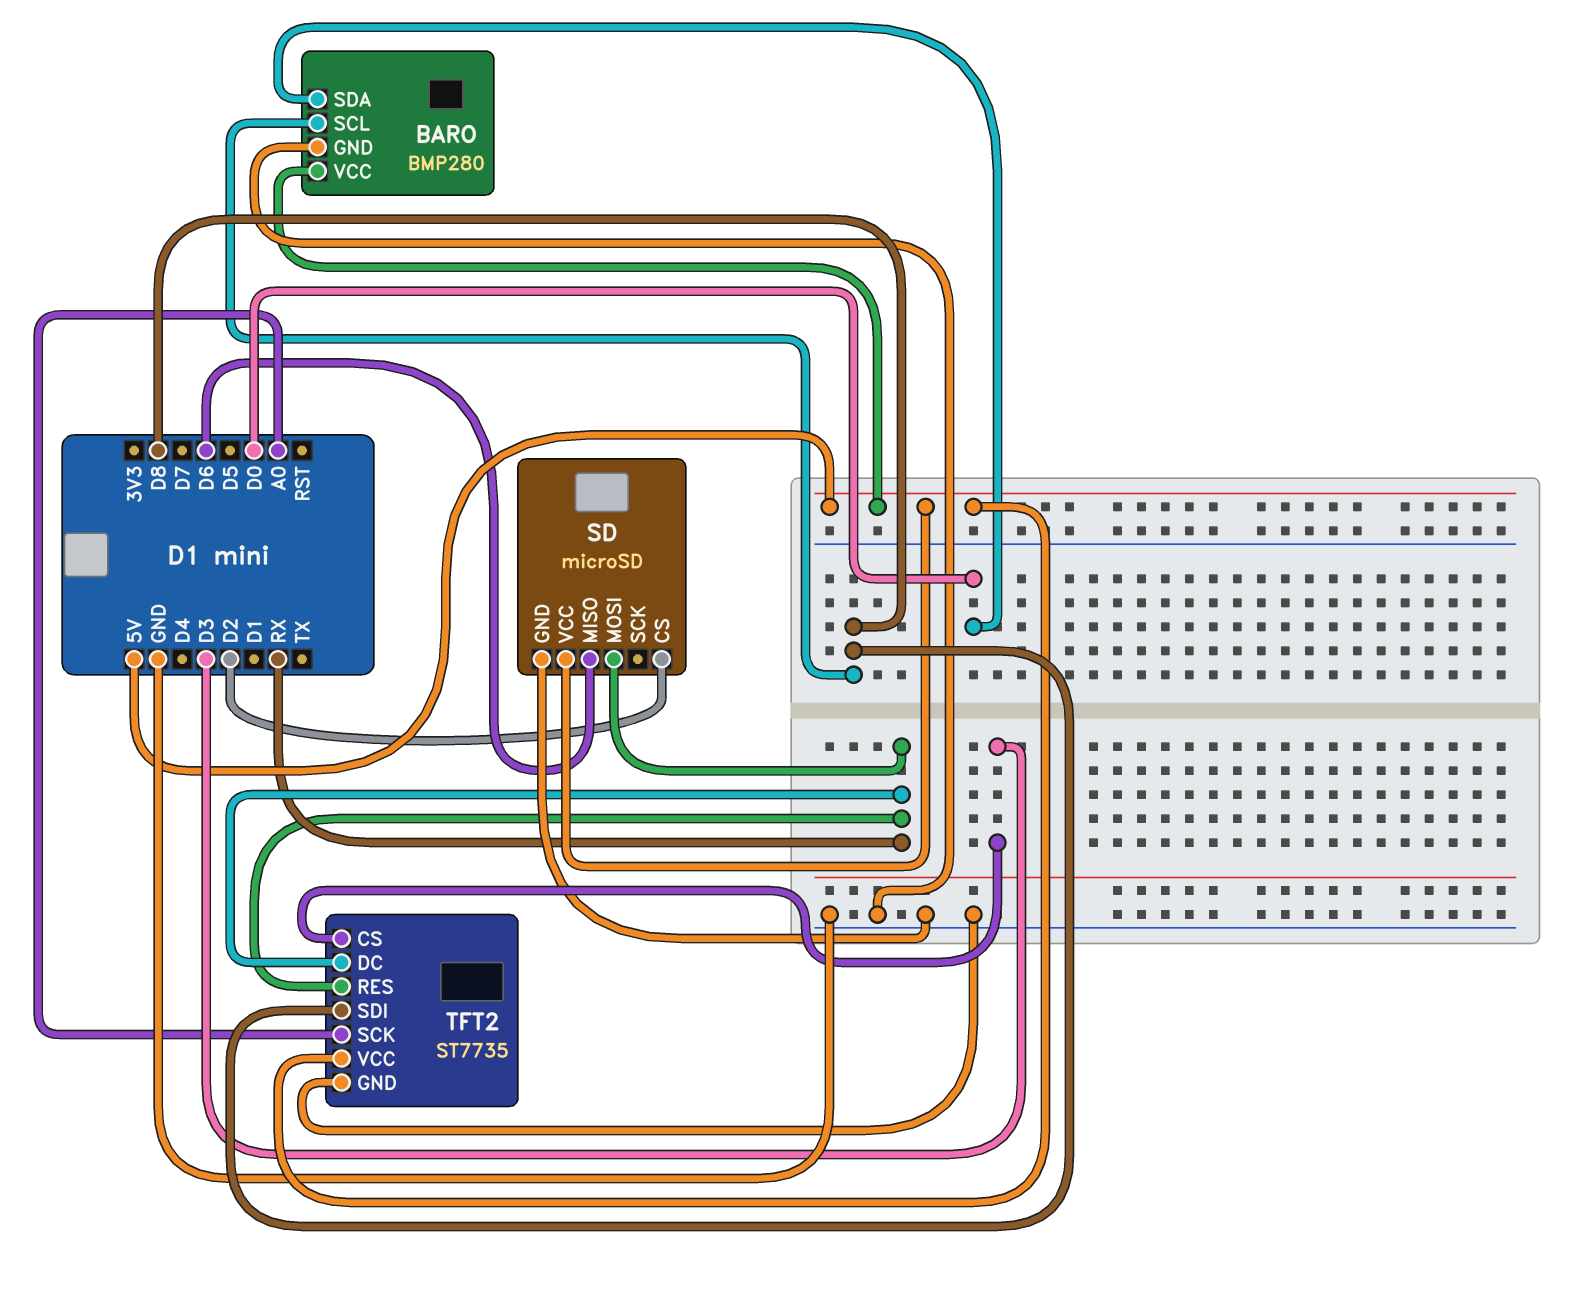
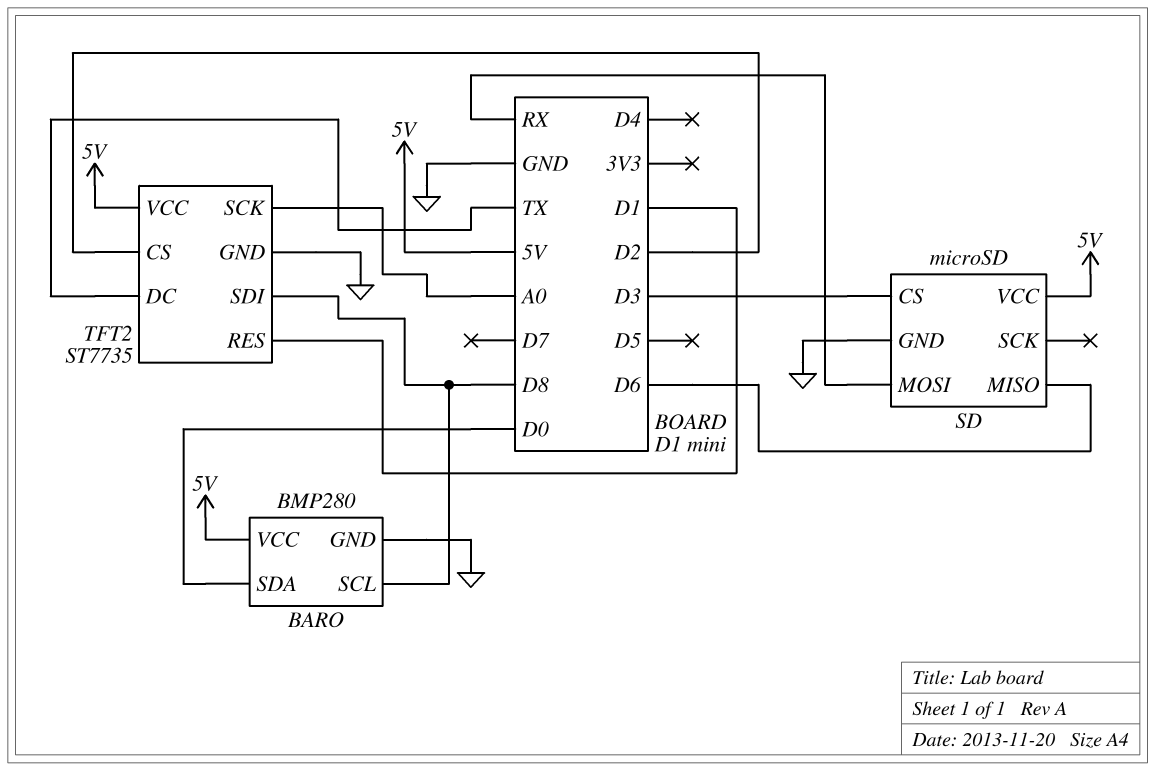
SD pin CS: D2 -> D3
TFT2 pin CS: D3 -> D2
TFT2 pin DC: RX -> TX
TFT2 pin RES: RX -> D1

